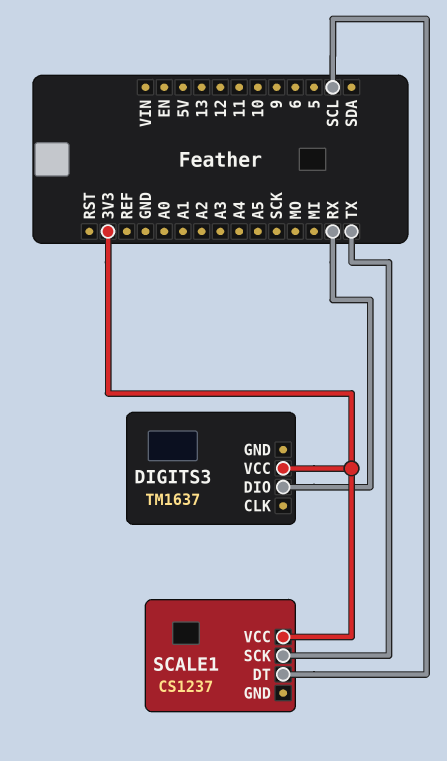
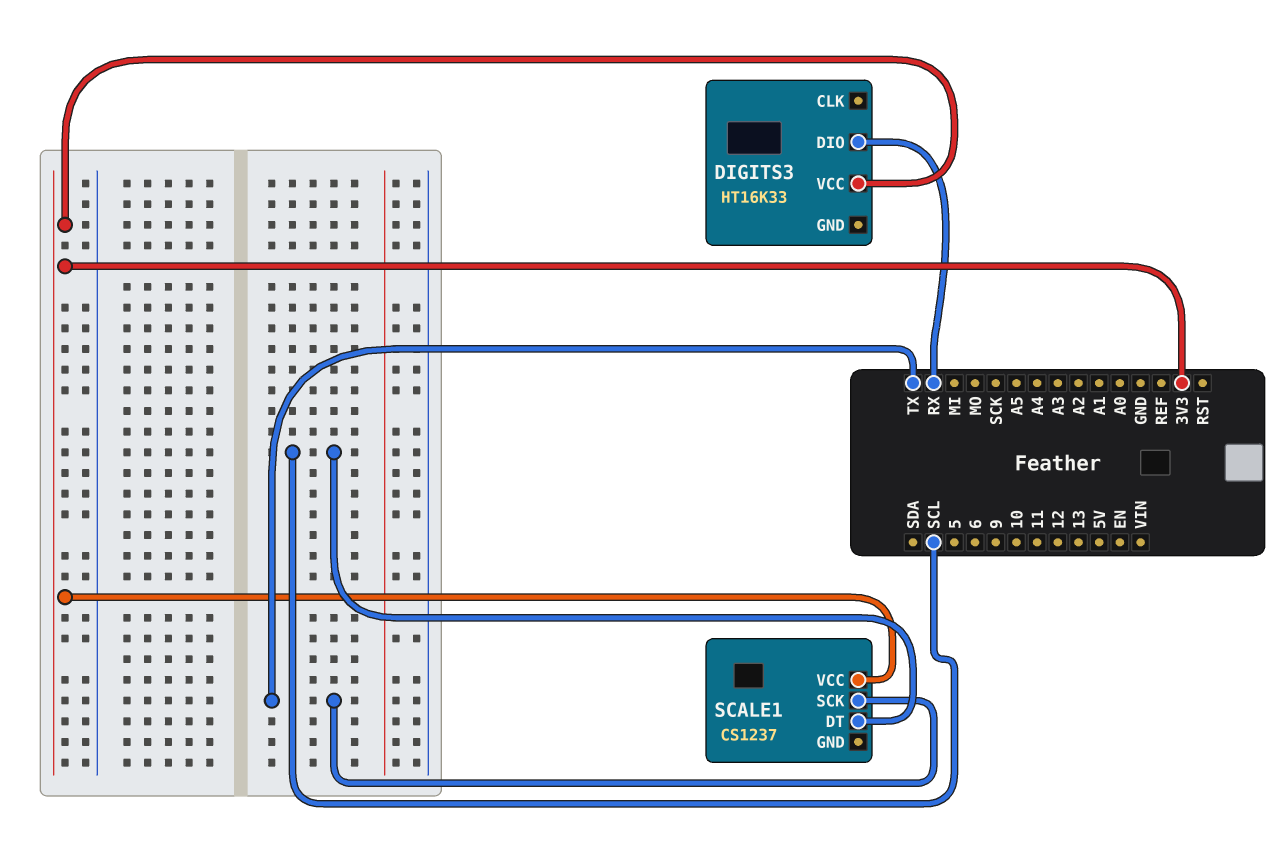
DIGITS3: TM1637 -> HT16K33

